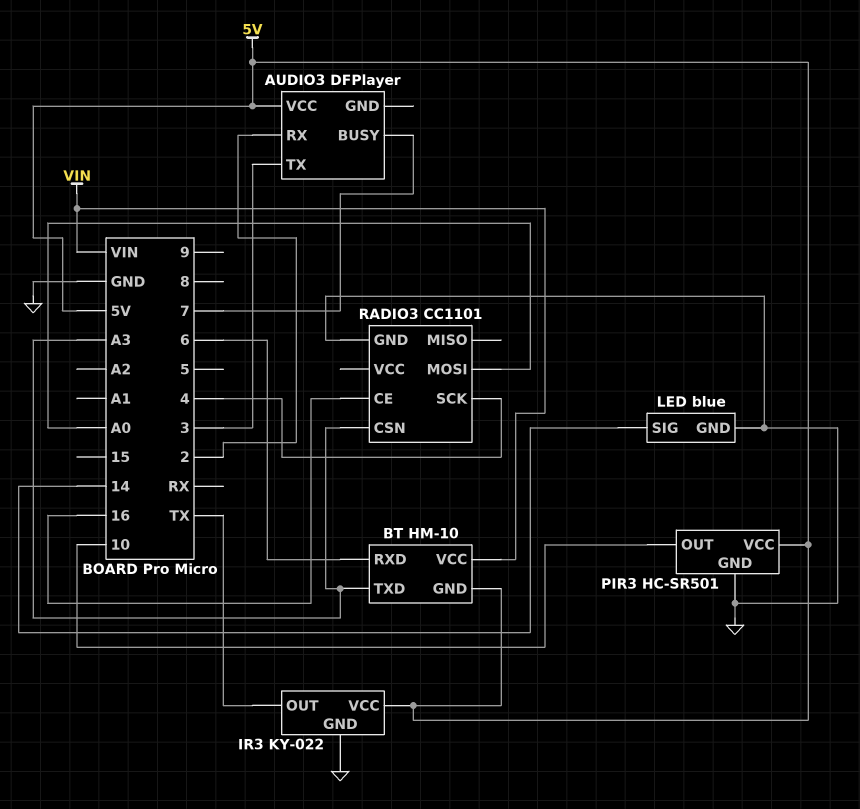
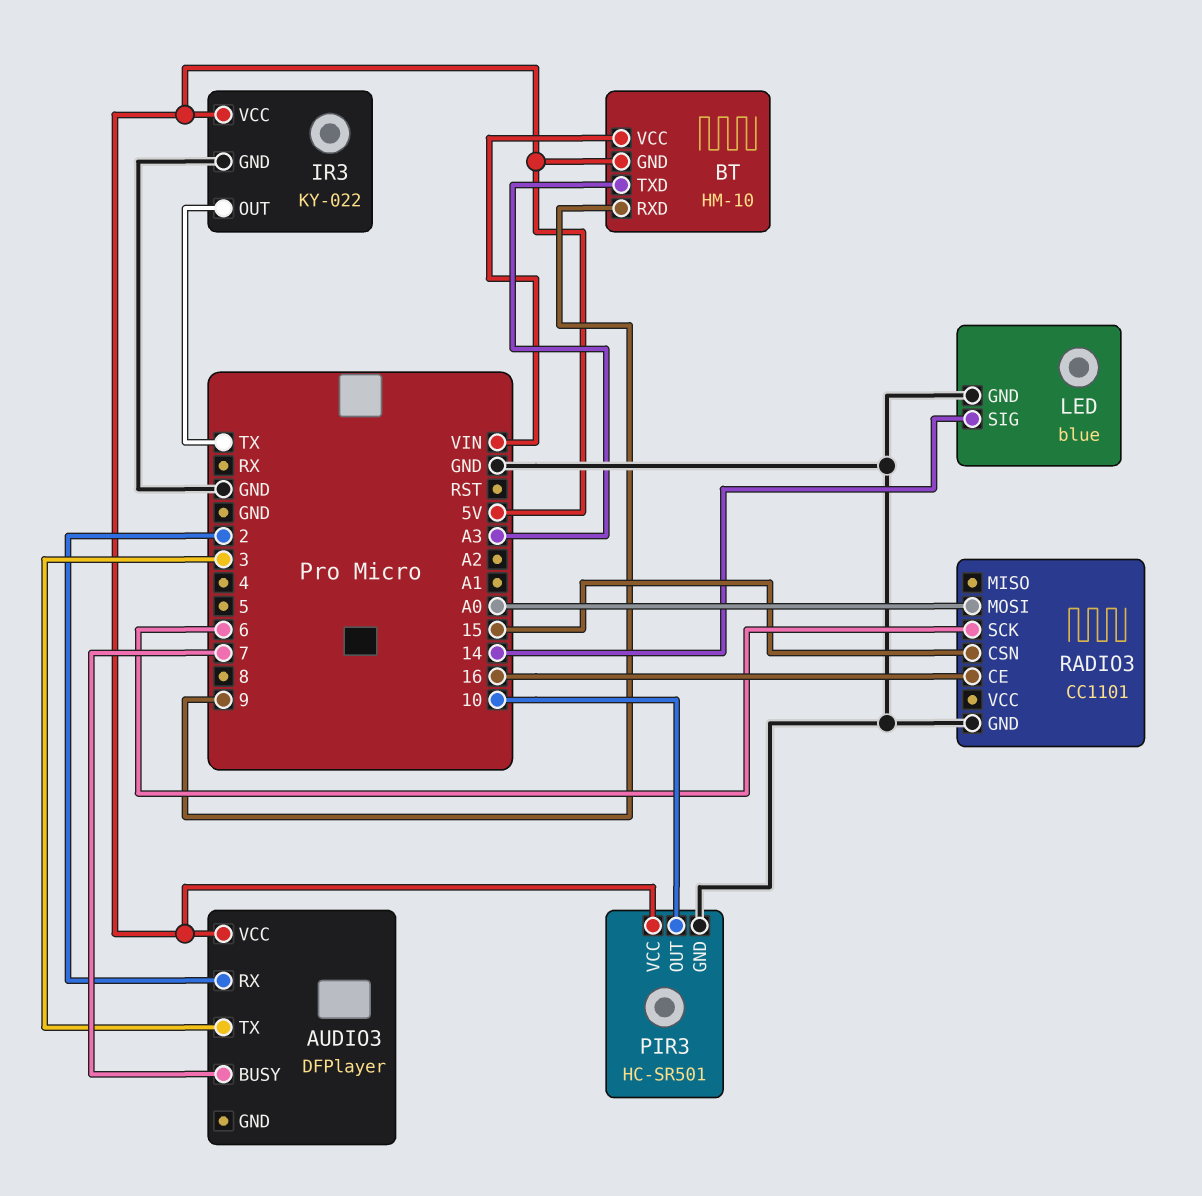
BT pin RXD: 6 -> 9
RADIO3 pin CSN: A3 -> 15
RADIO3 pin SCK: 4 -> 6

